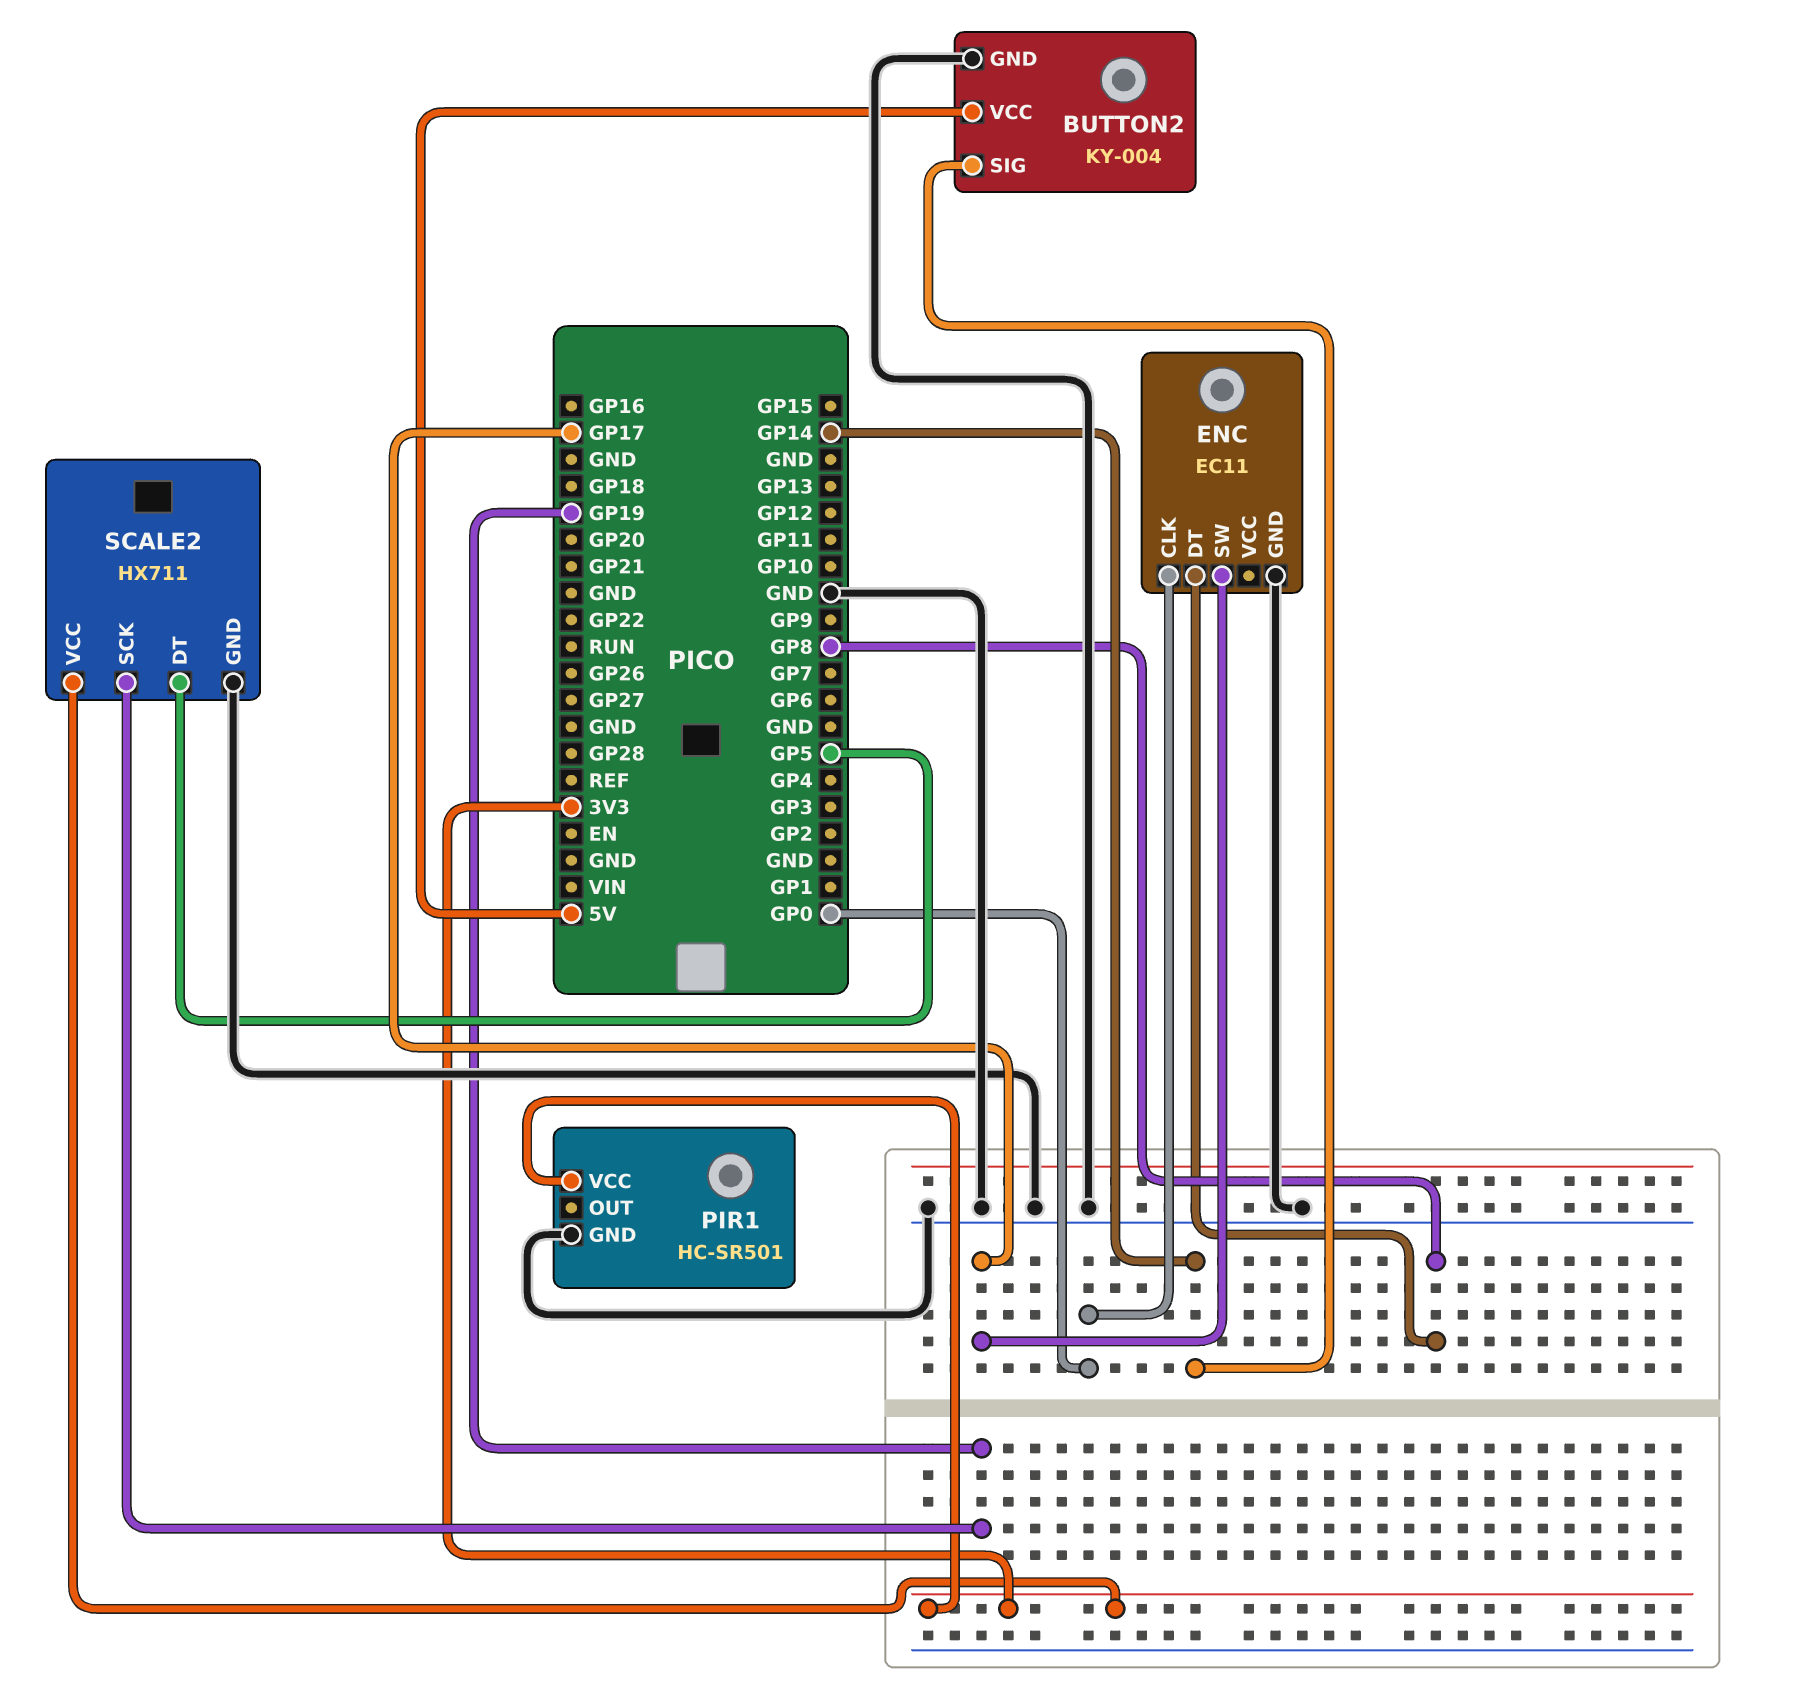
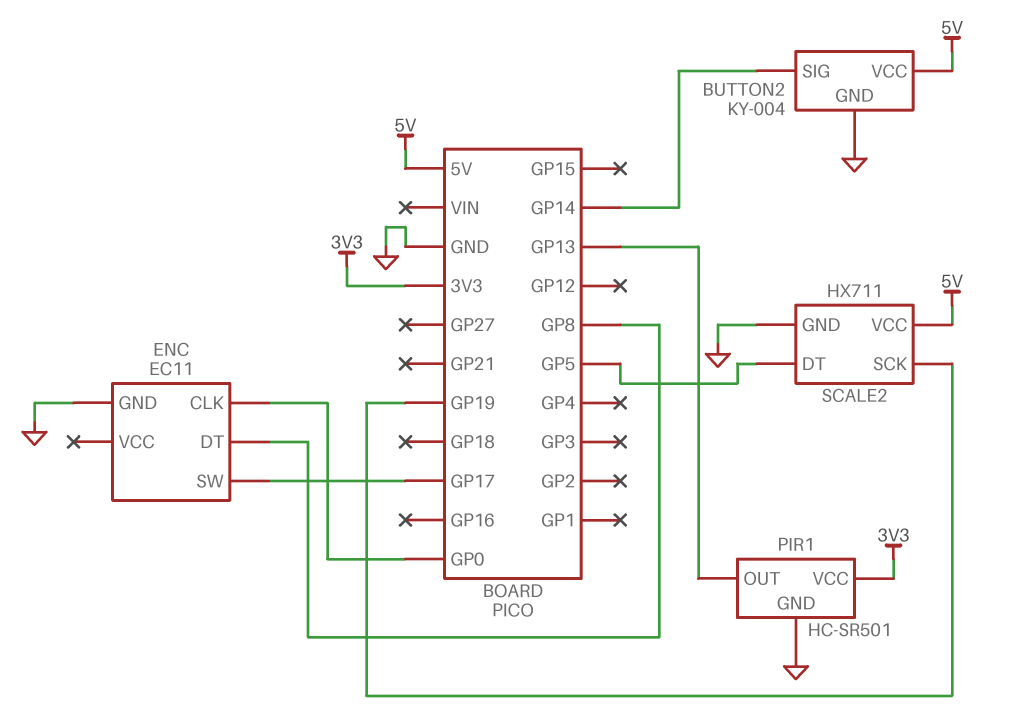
PIR1 pin OUT: none -> GP13
SCALE2 pin VCC: 3V3 -> 5V

